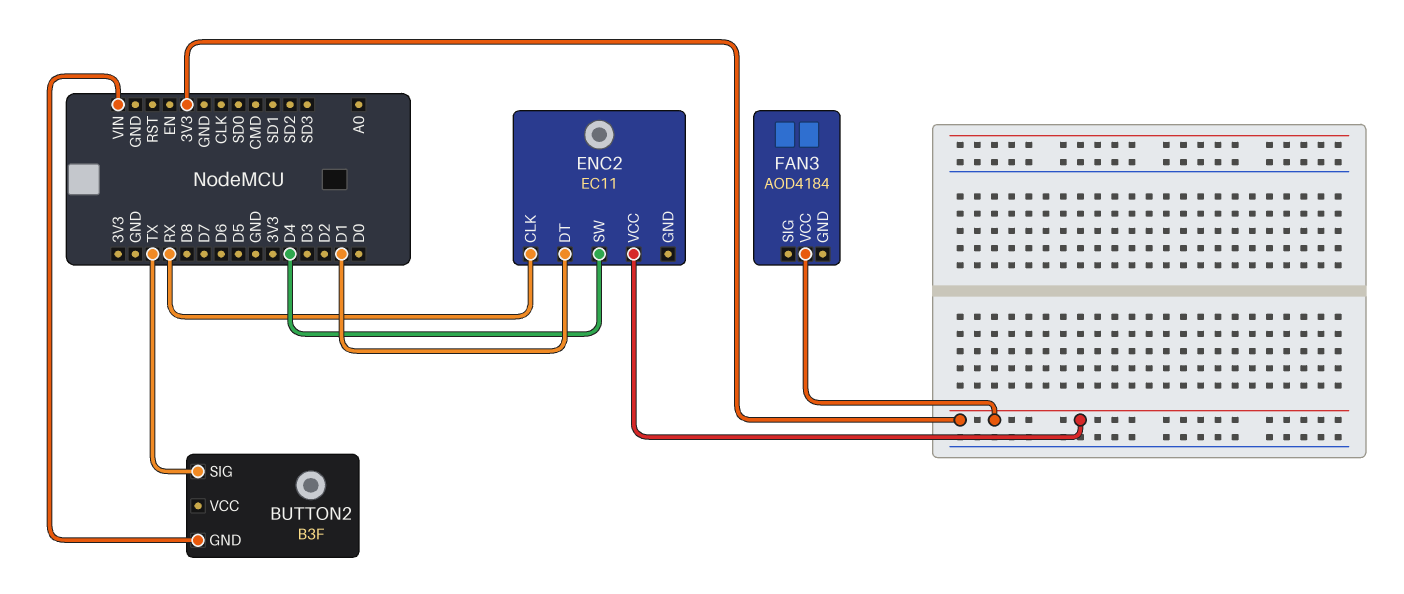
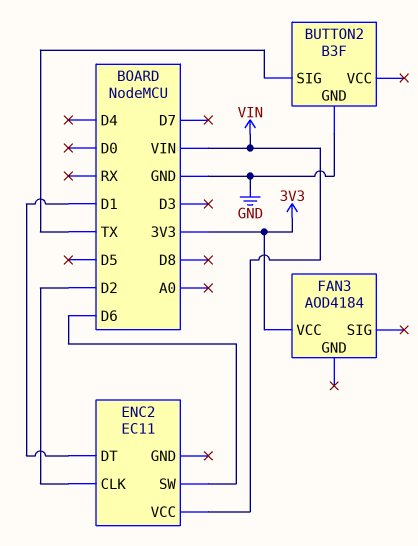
BUTTON2 pin GND: VIN -> GND
ENC2 pin CLK: RX -> D2
ENC2 pin SW: D4 -> D6
ENC2 pin VCC: 3V3 -> VIN

